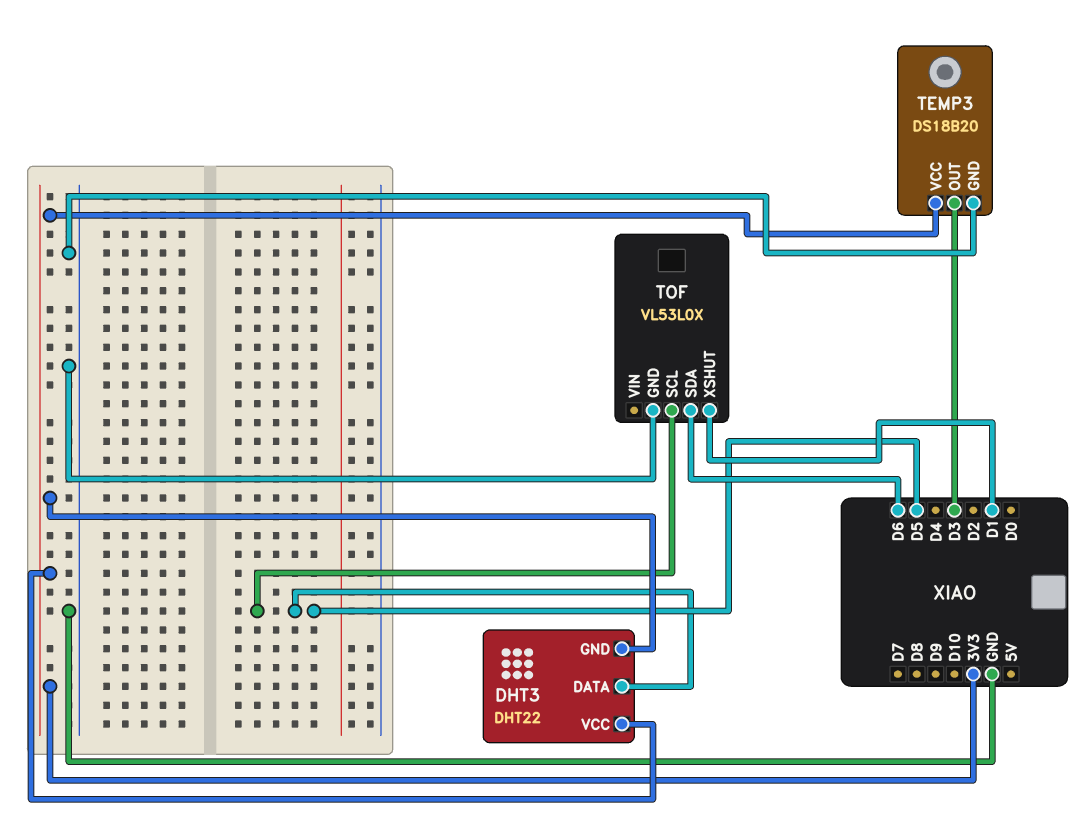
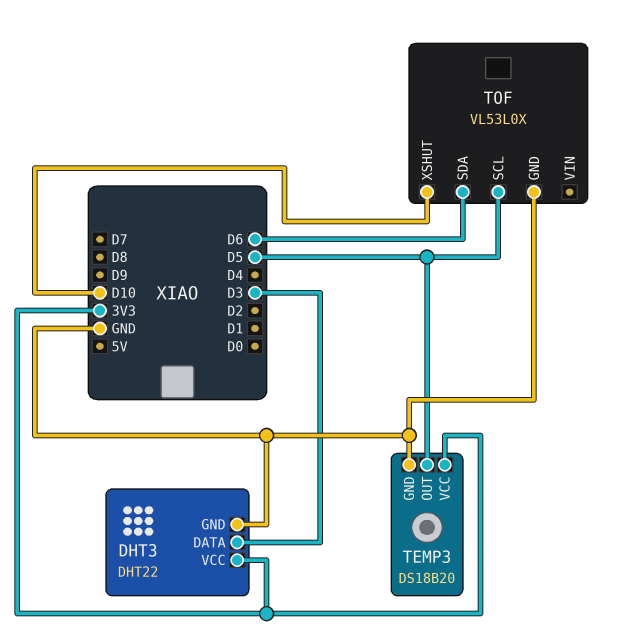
DHT3 pin DATA: D5 -> D3
DHT3 pin GND: 3V3 -> GND
TEMP3 pin OUT: D3 -> D5
TOF pin XSHUT: D1 -> D10

